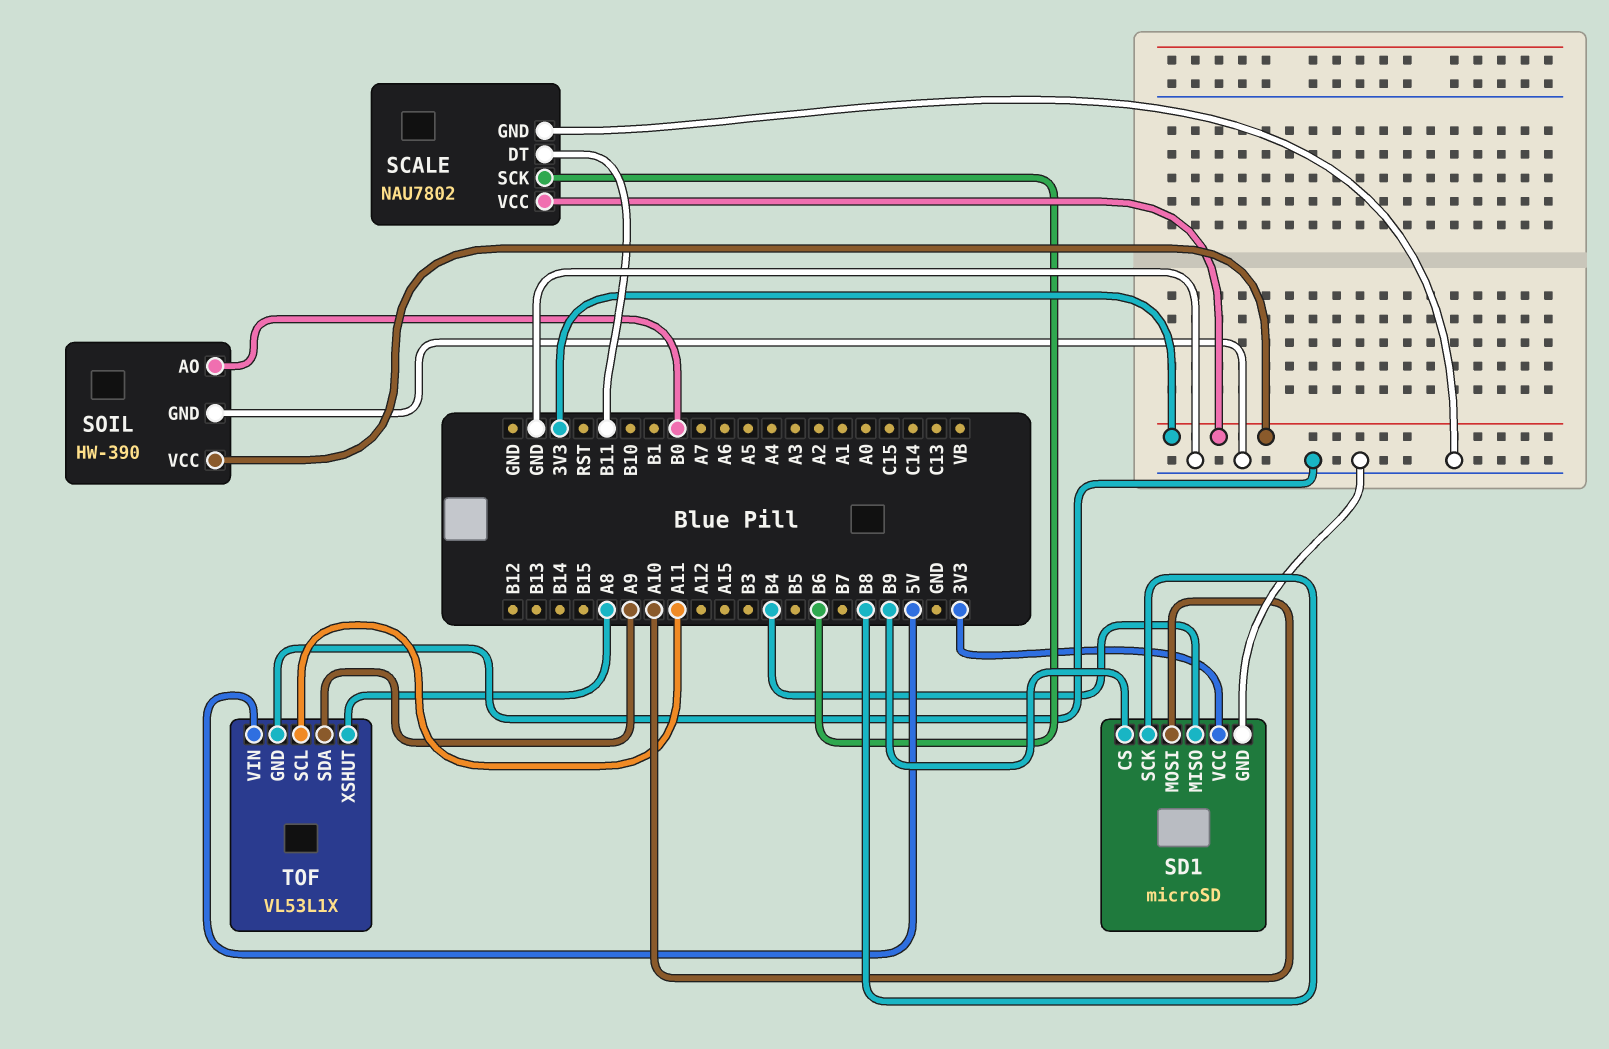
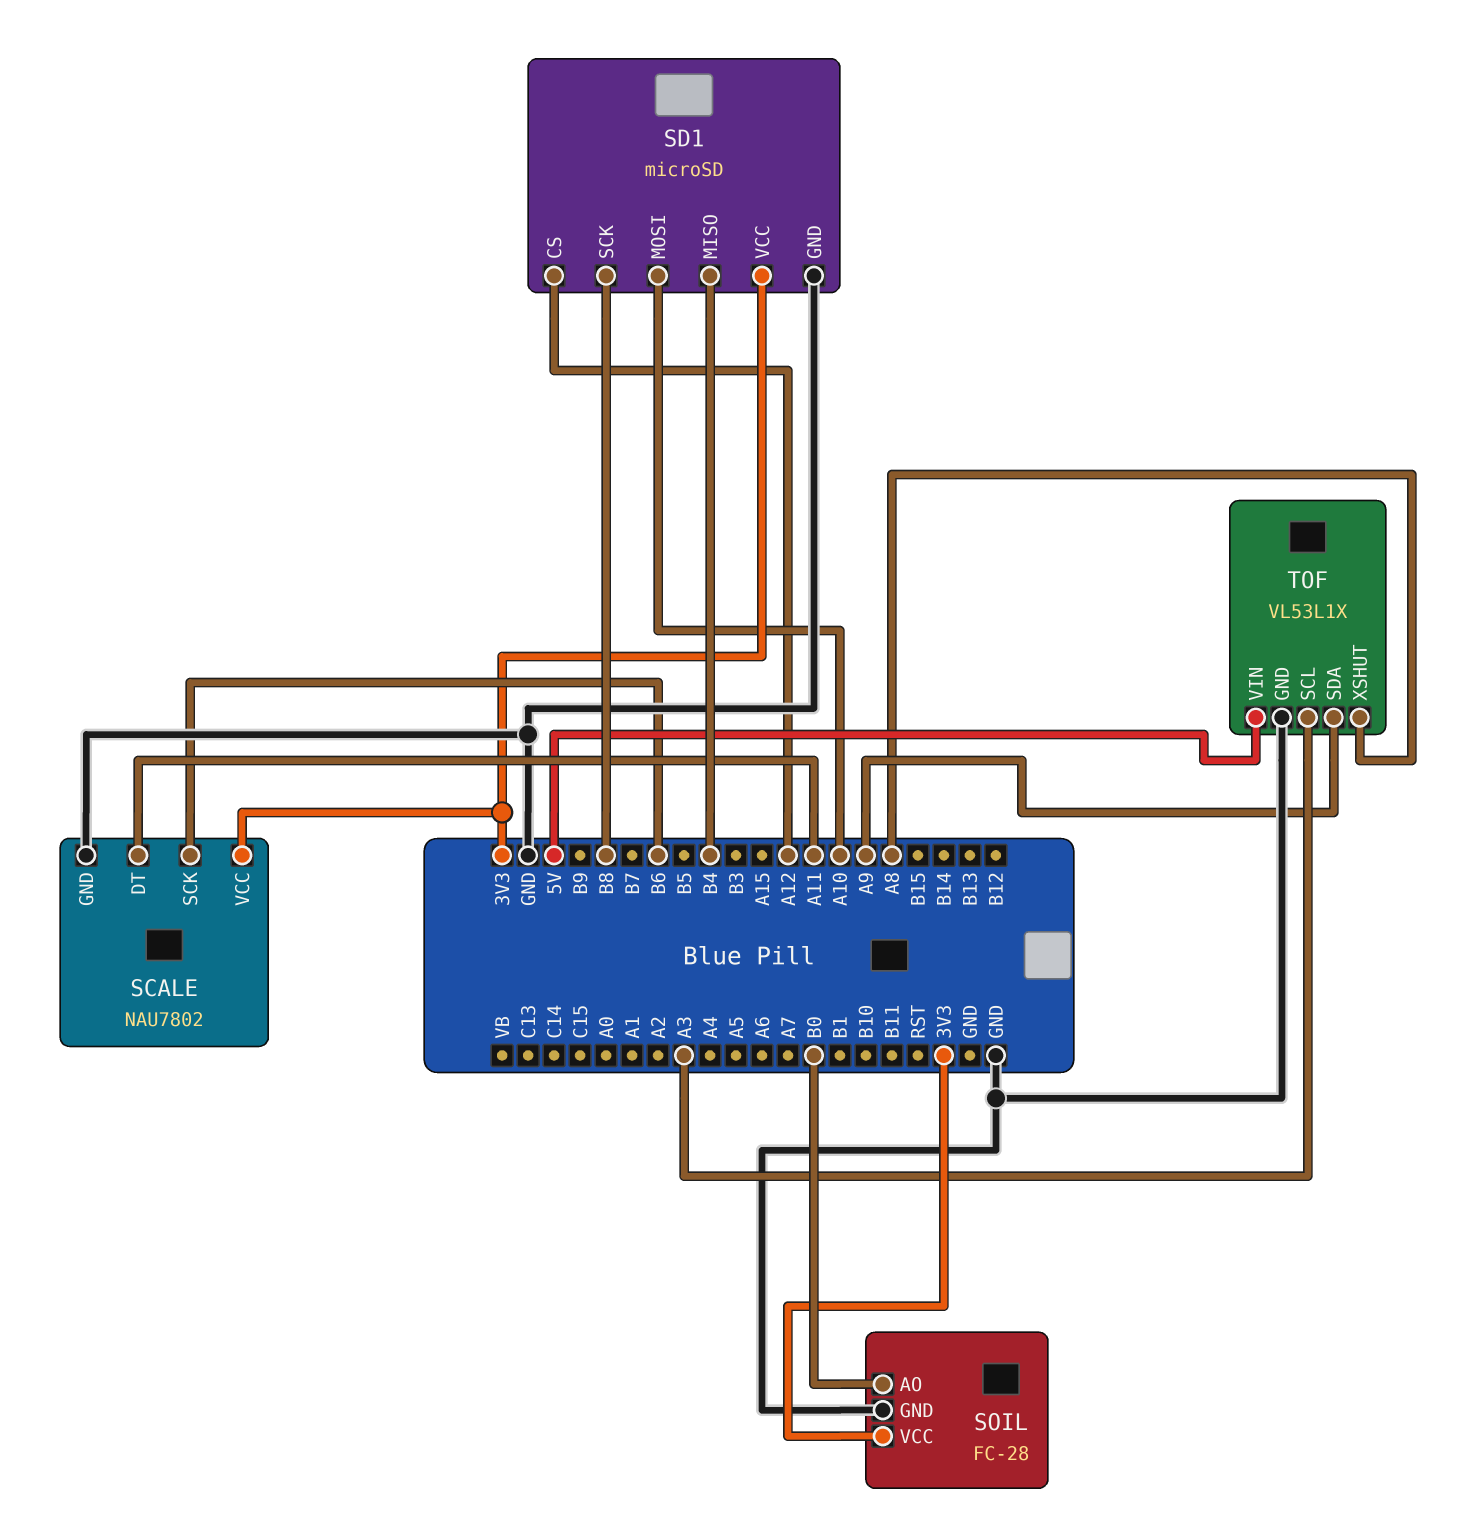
SCALE pin DT: B11 -> A11
SD1 pin CS: B9 -> A12
SOIL: HW-390 -> FC-28
TOF pin SCL: A11 -> A3

